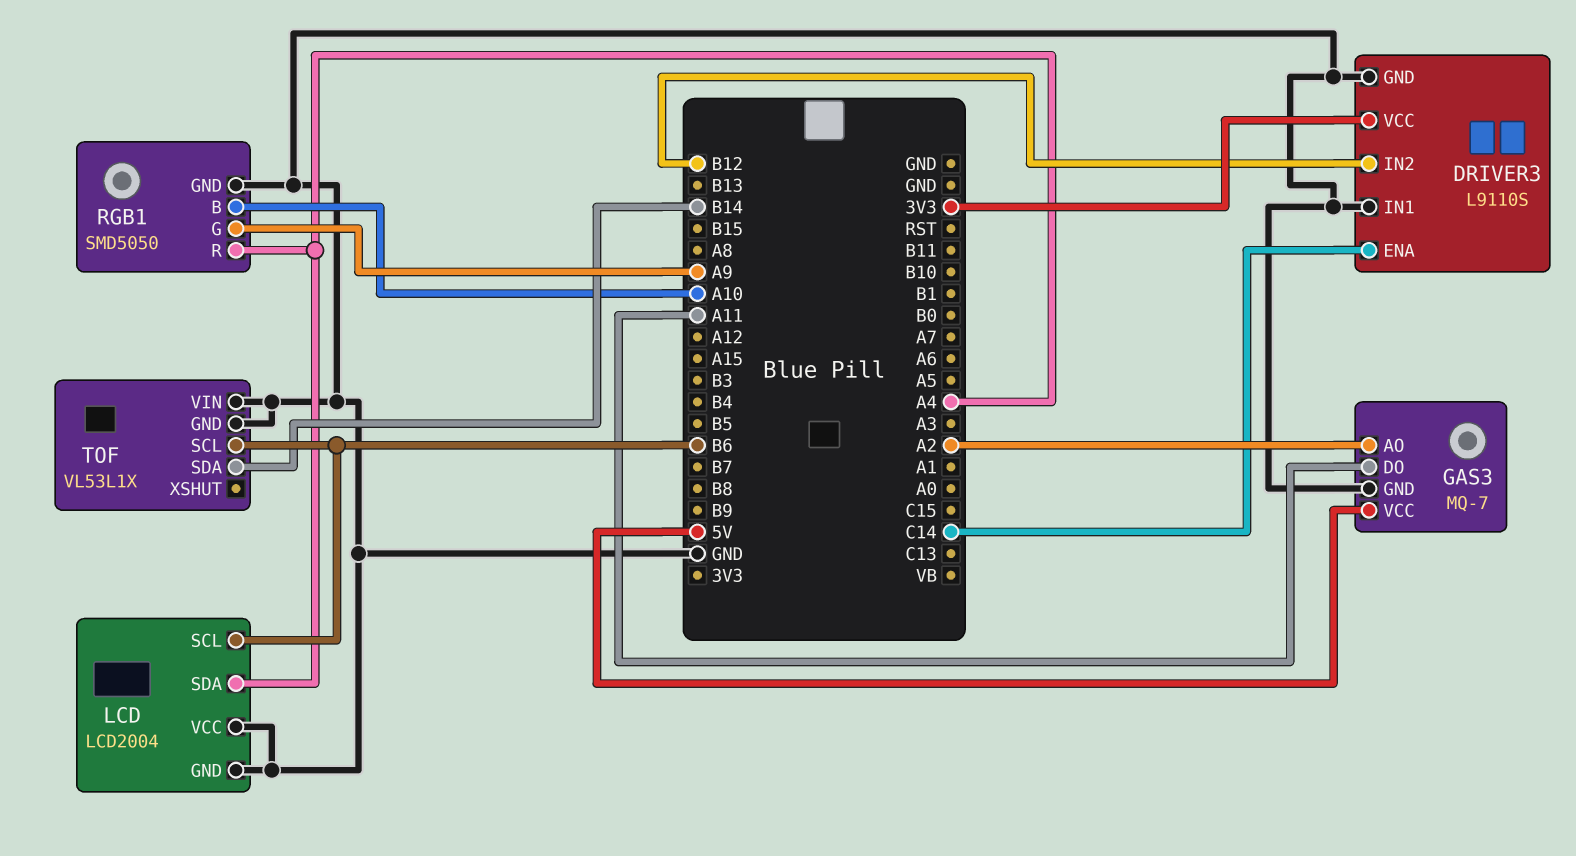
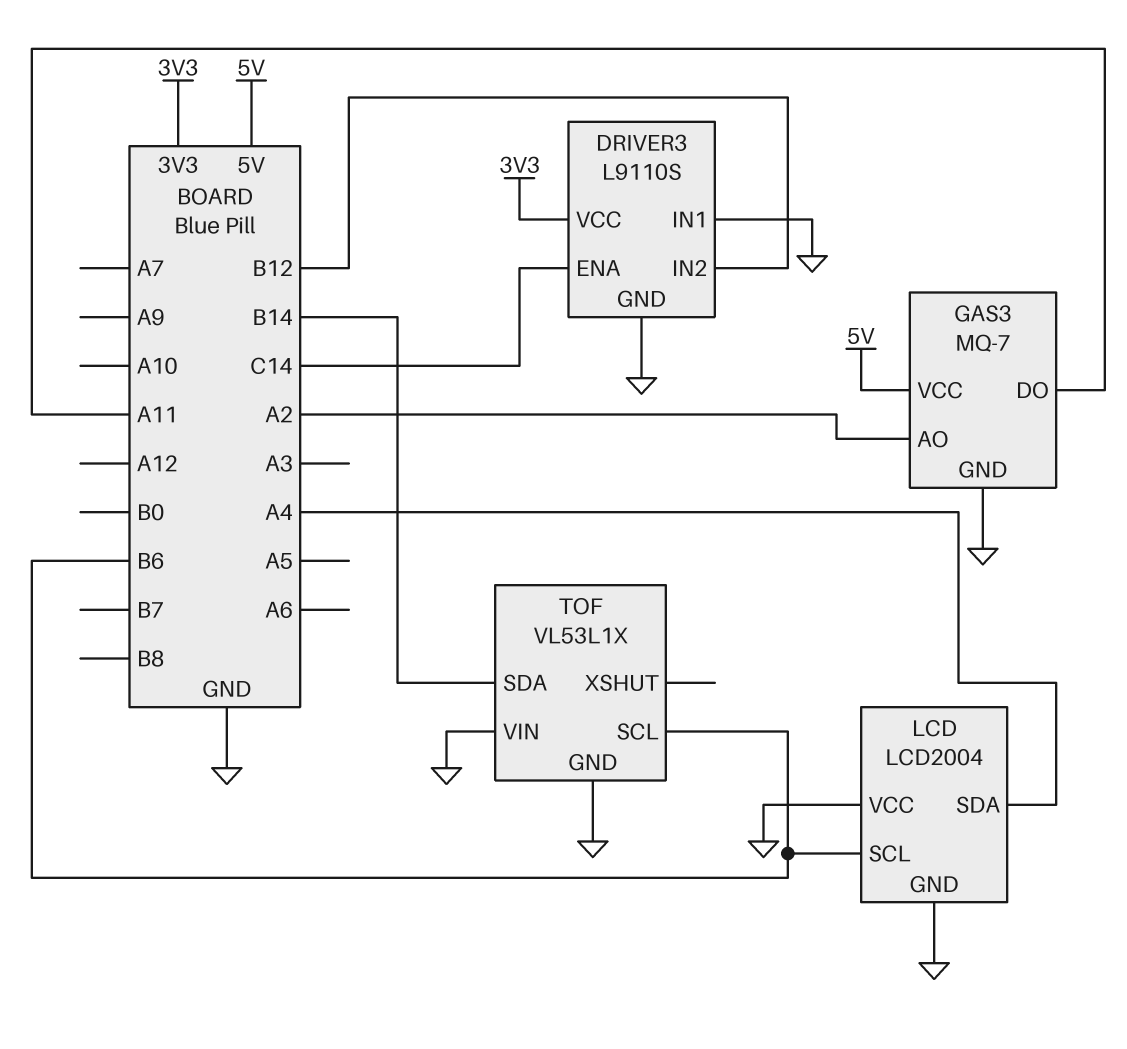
RGB1: SMD5050 -> none
RGB1 pin B: A10 -> none
RGB1 pin G: A9 -> none
RGB1 pin GND: GND -> none
RGB1 pin R: A4 -> none

